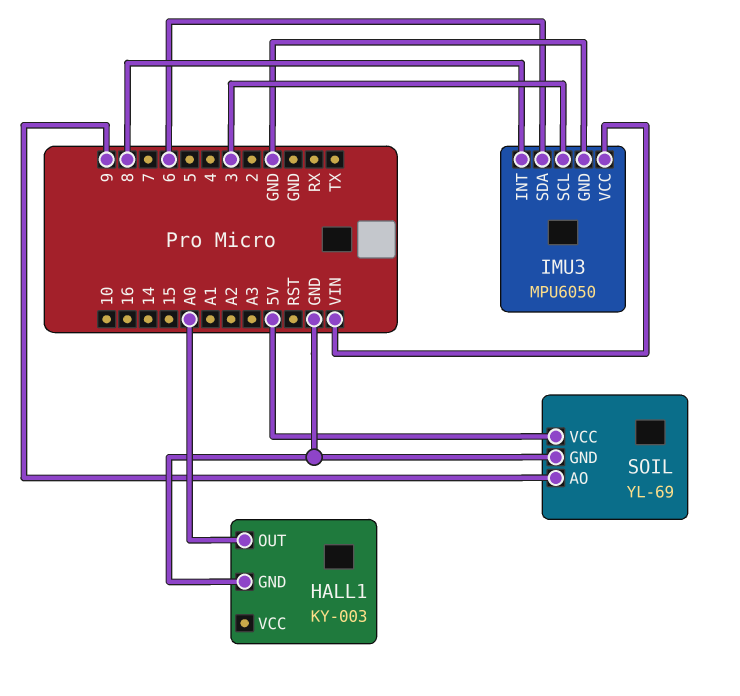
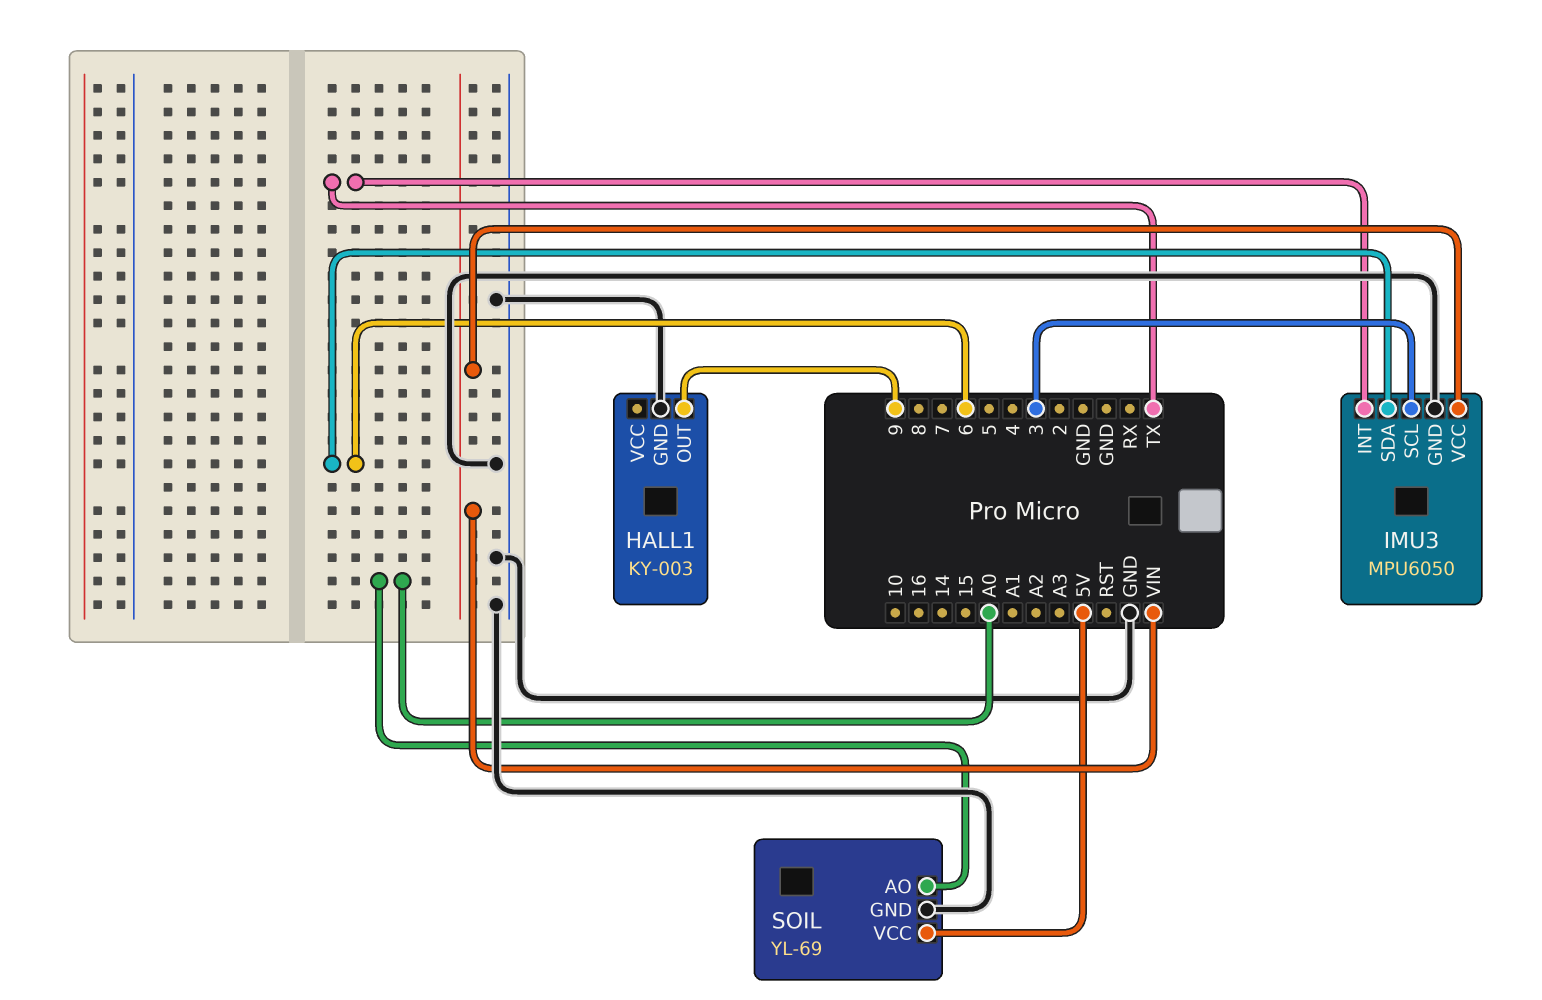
HALL1 pin OUT: A0 -> 9
IMU3 pin INT: 8 -> TX
SOIL pin AO: 9 -> A0

